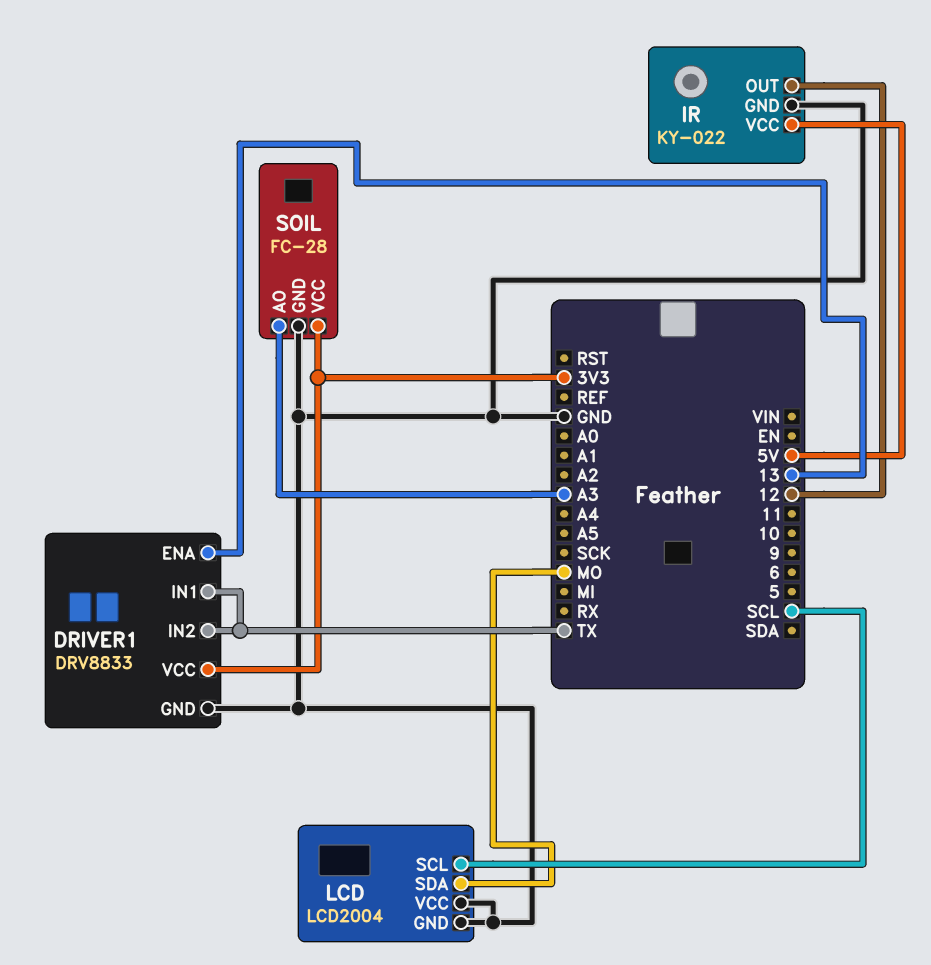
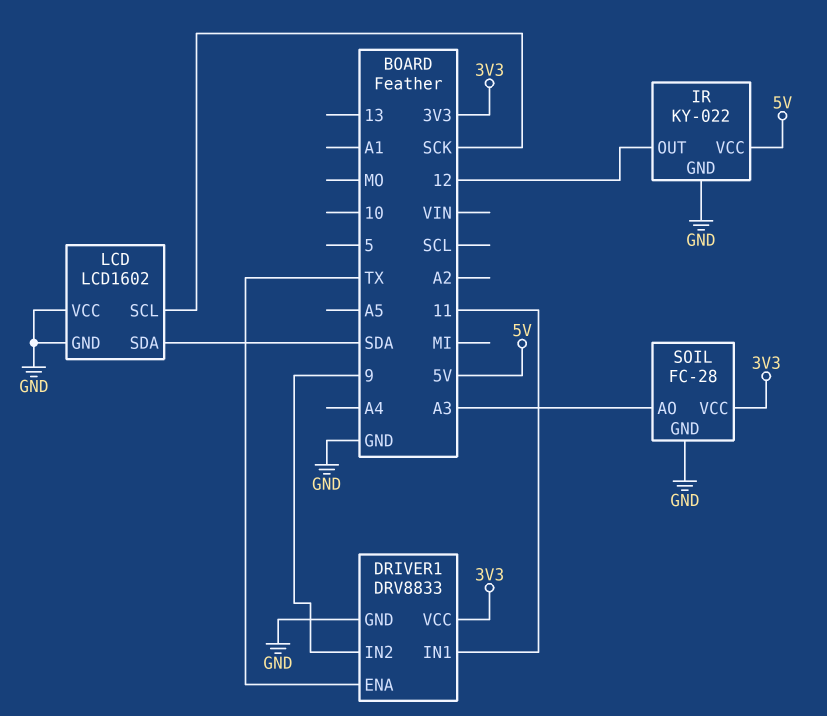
DRIVER1 pin ENA: 13 -> TX
DRIVER1 pin IN1: TX -> 11
DRIVER1 pin IN2: TX -> 9
LCD: LCD2004 -> LCD1602
LCD pin SCL: SCL -> SCK
LCD pin SDA: MO -> SDA

